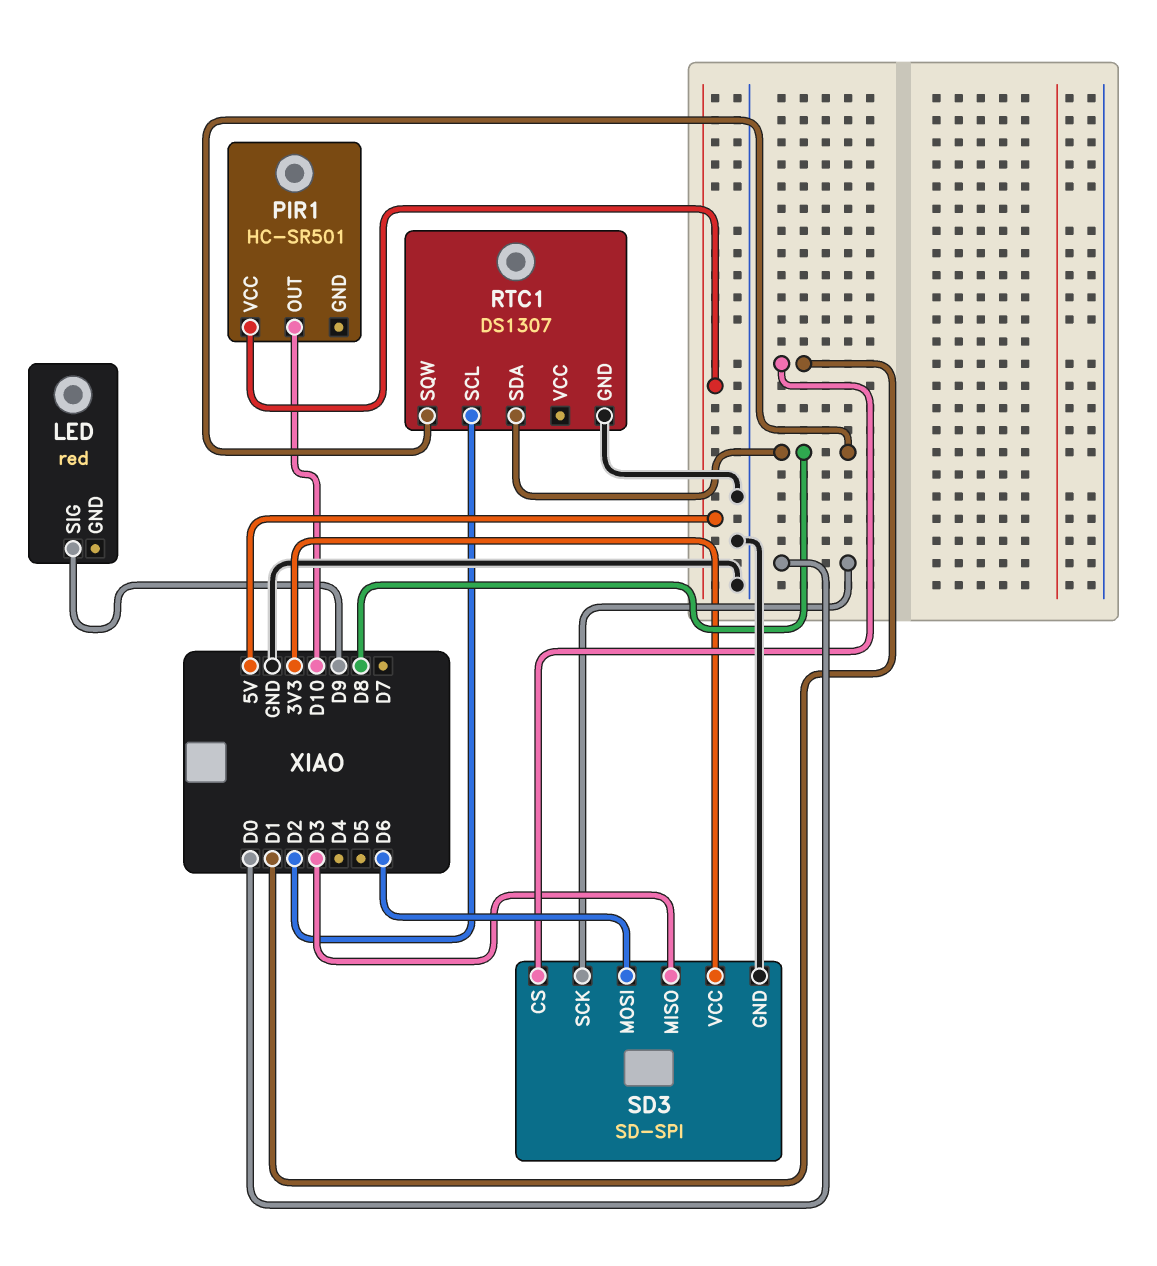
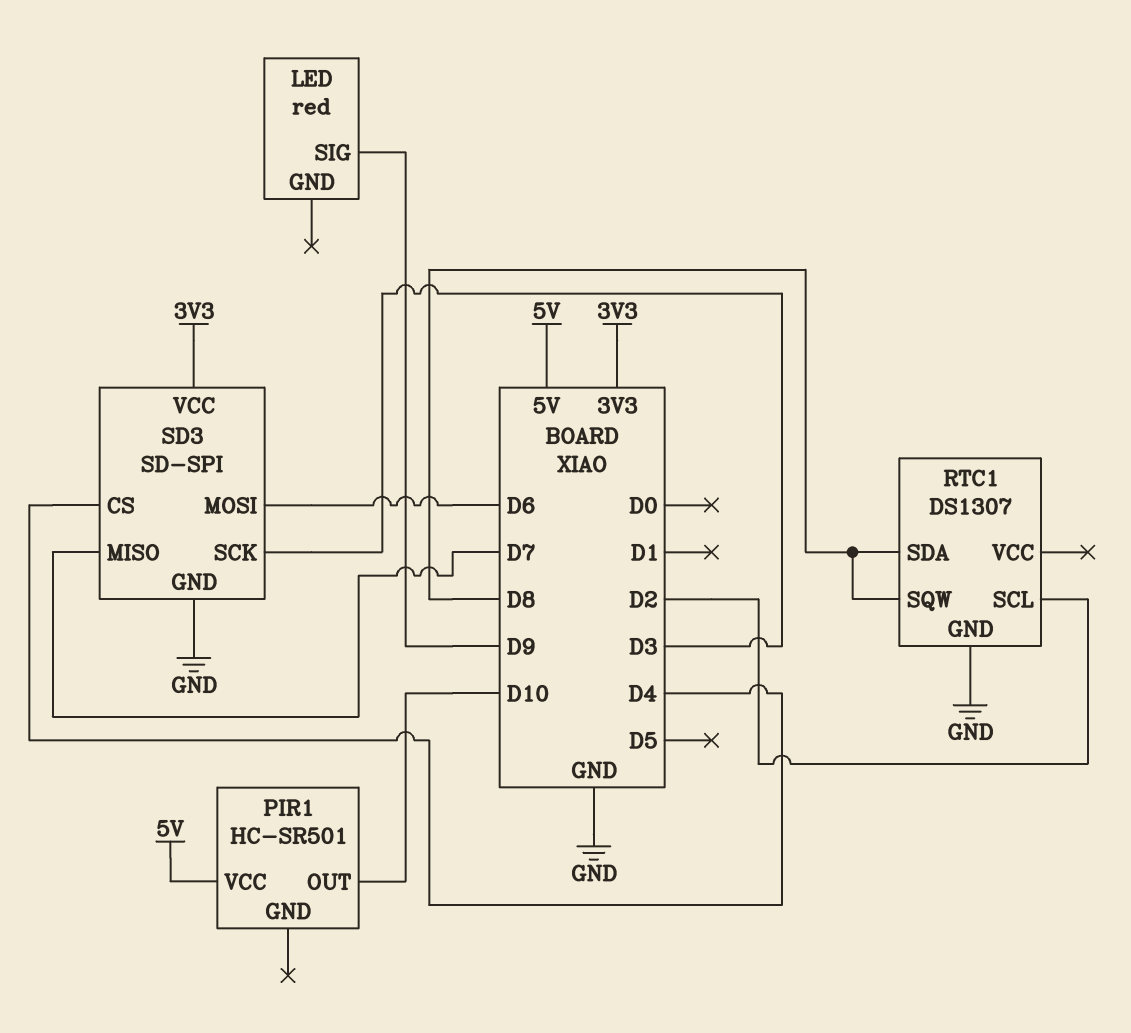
SD3 pin CS: D1 -> D4
SD3 pin MISO: D3 -> D7
SD3 pin SCK: D0 -> D3

